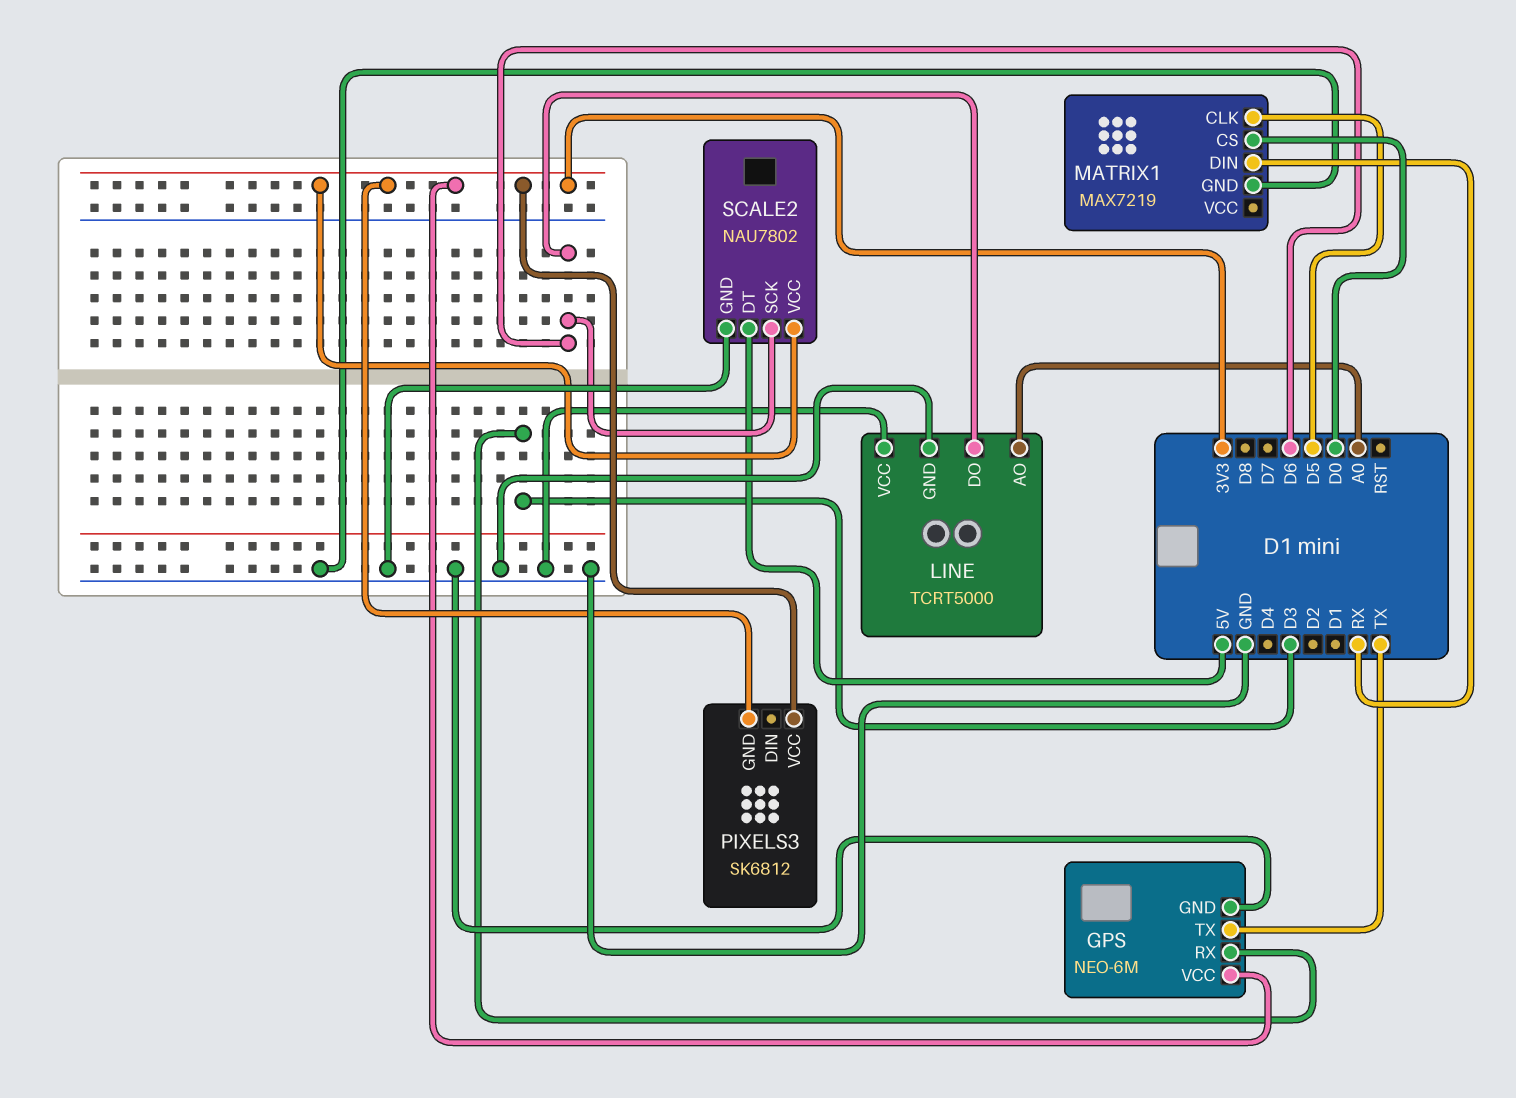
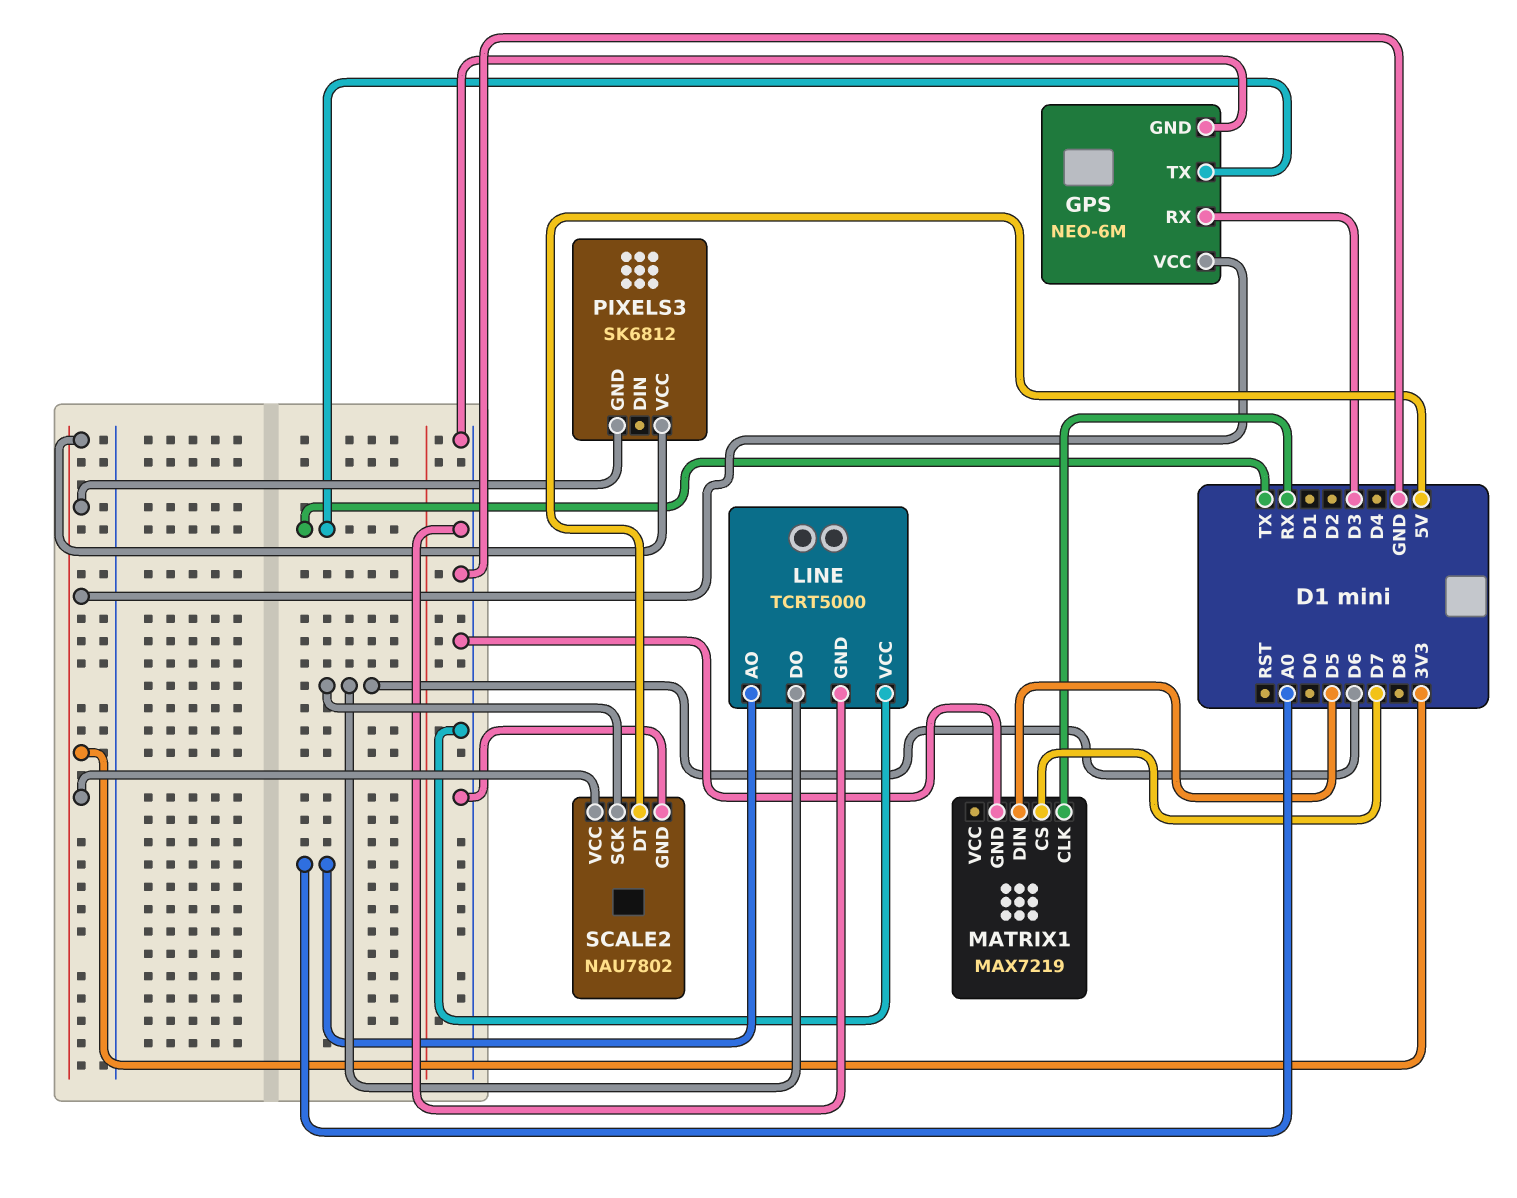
MATRIX1 pin CLK: D5 -> RX
MATRIX1 pin CS: D0 -> D7
MATRIX1 pin DIN: RX -> D5

